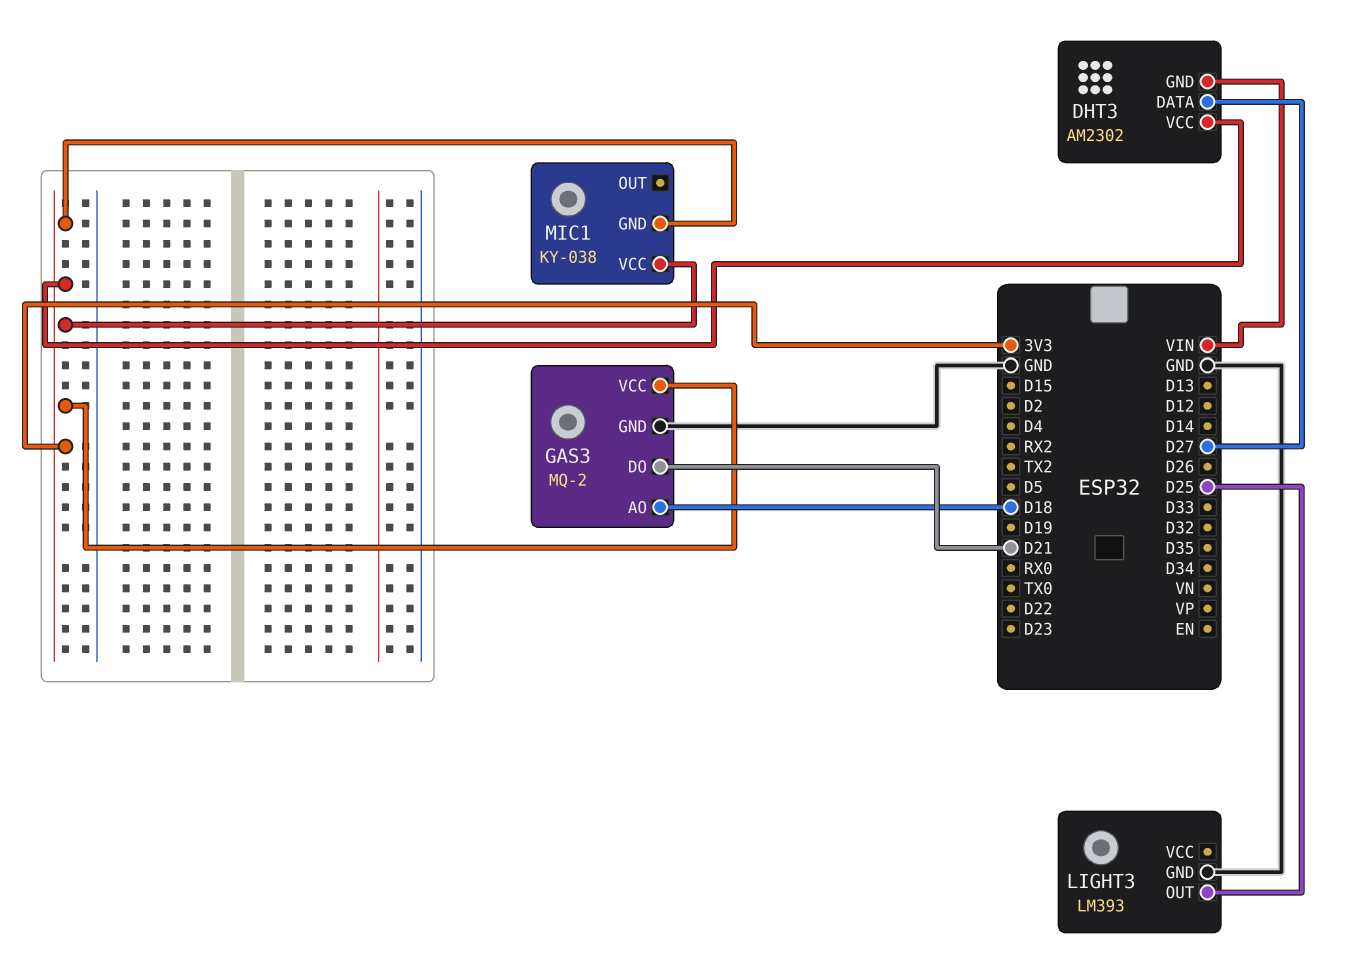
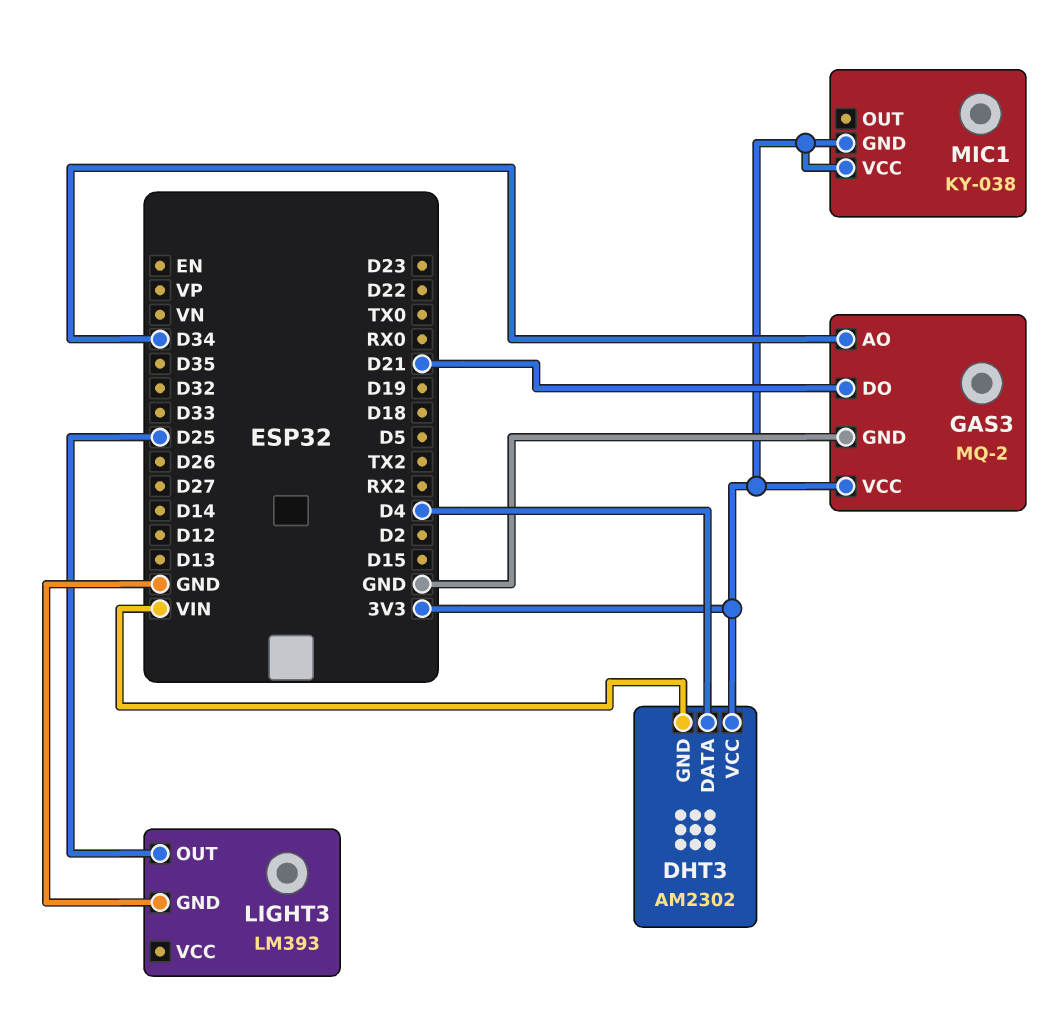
DHT3 pin DATA: D27 -> D4
GAS3 pin AO: D18 -> D34

